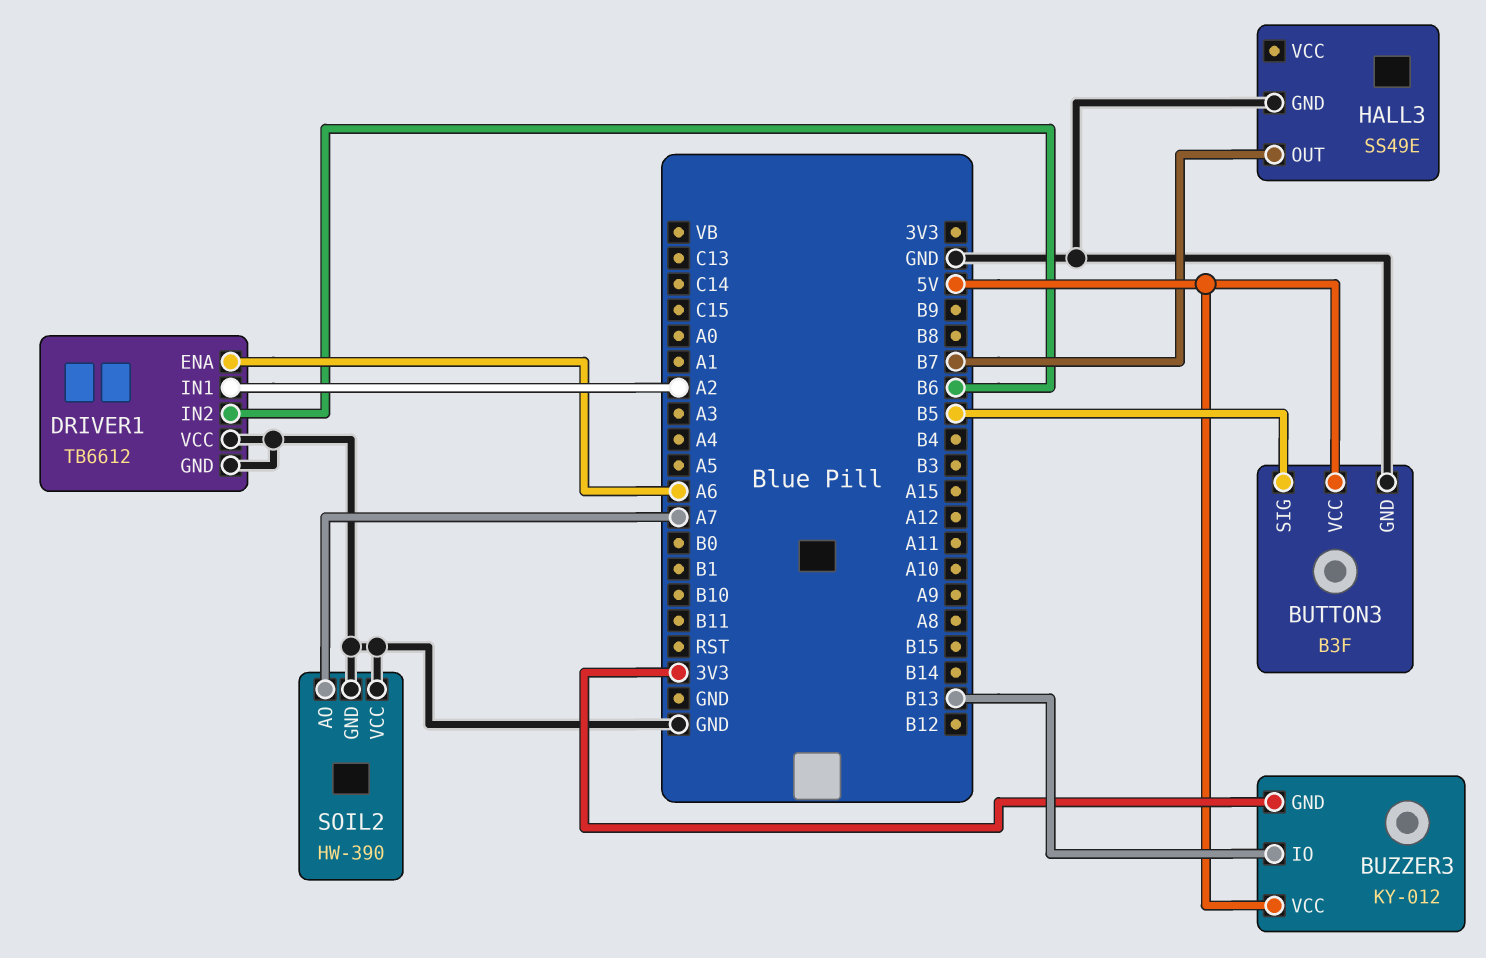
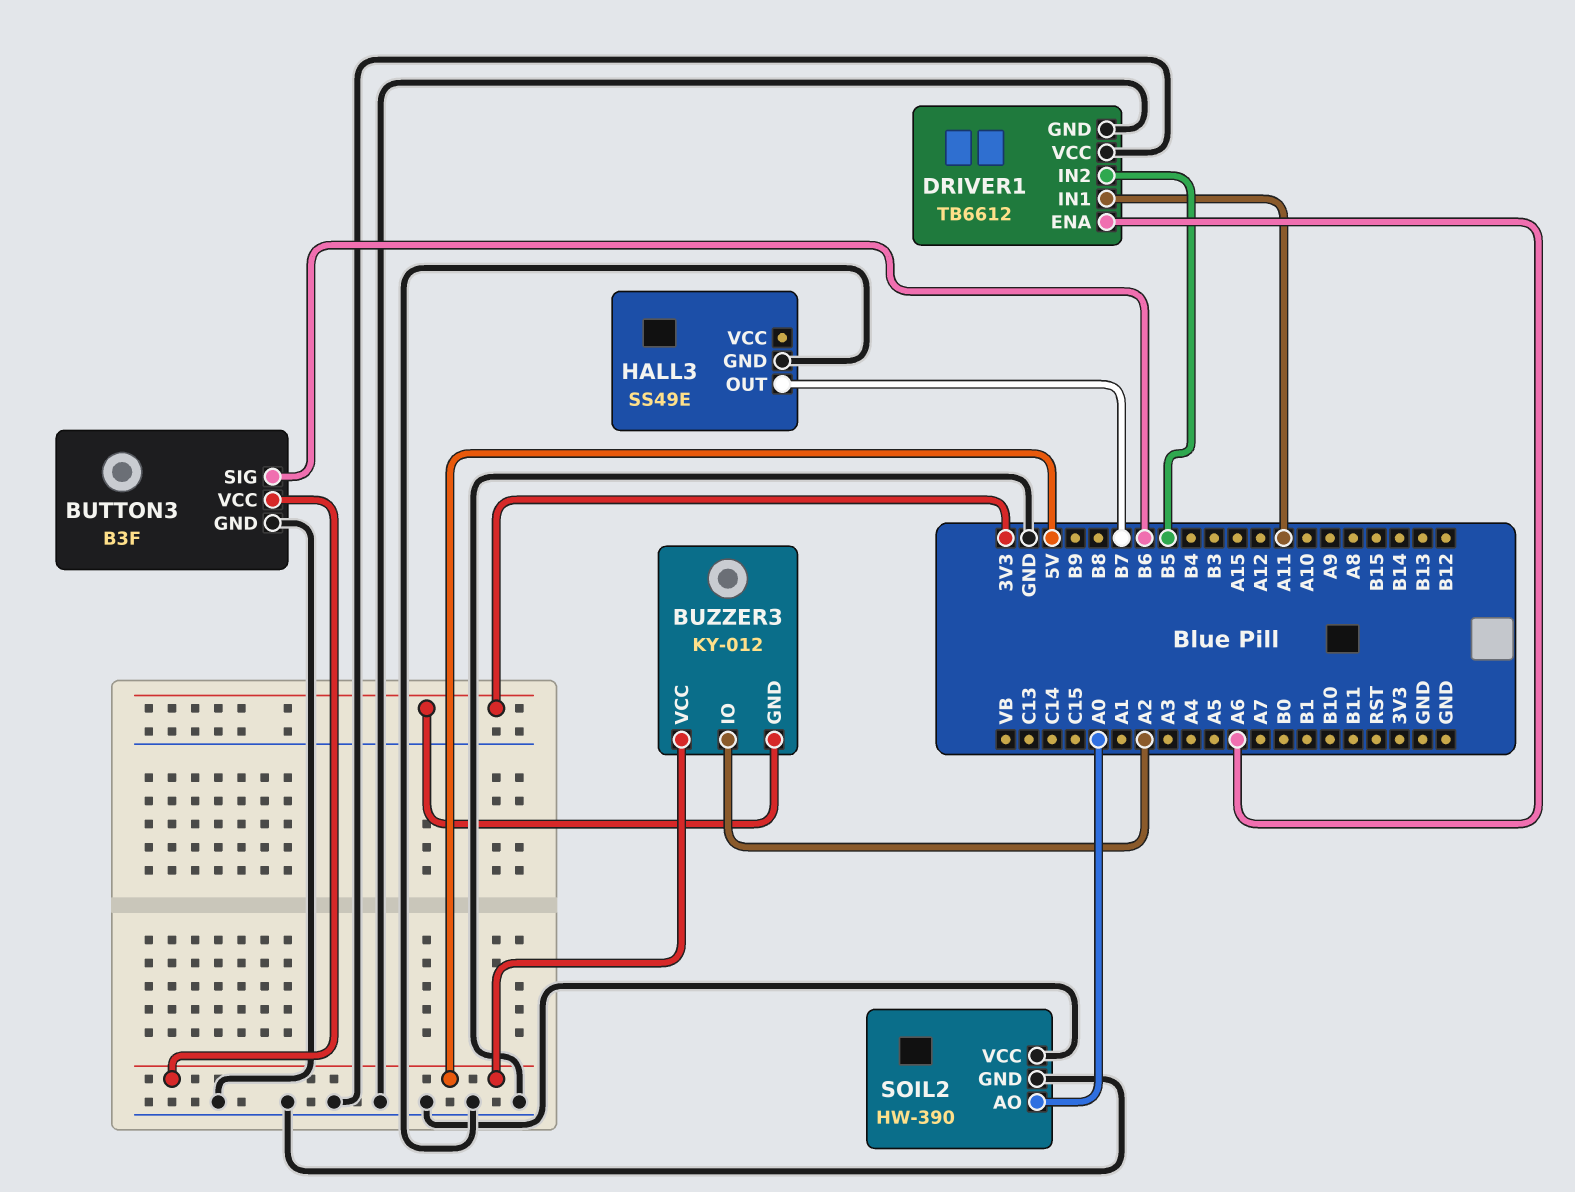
BUTTON3 pin SIG: B5 -> B6
BUZZER3 pin IO: B13 -> A2
DRIVER1 pin IN1: A2 -> A11
DRIVER1 pin IN2: B6 -> B5
SOIL2 pin AO: A7 -> A0

